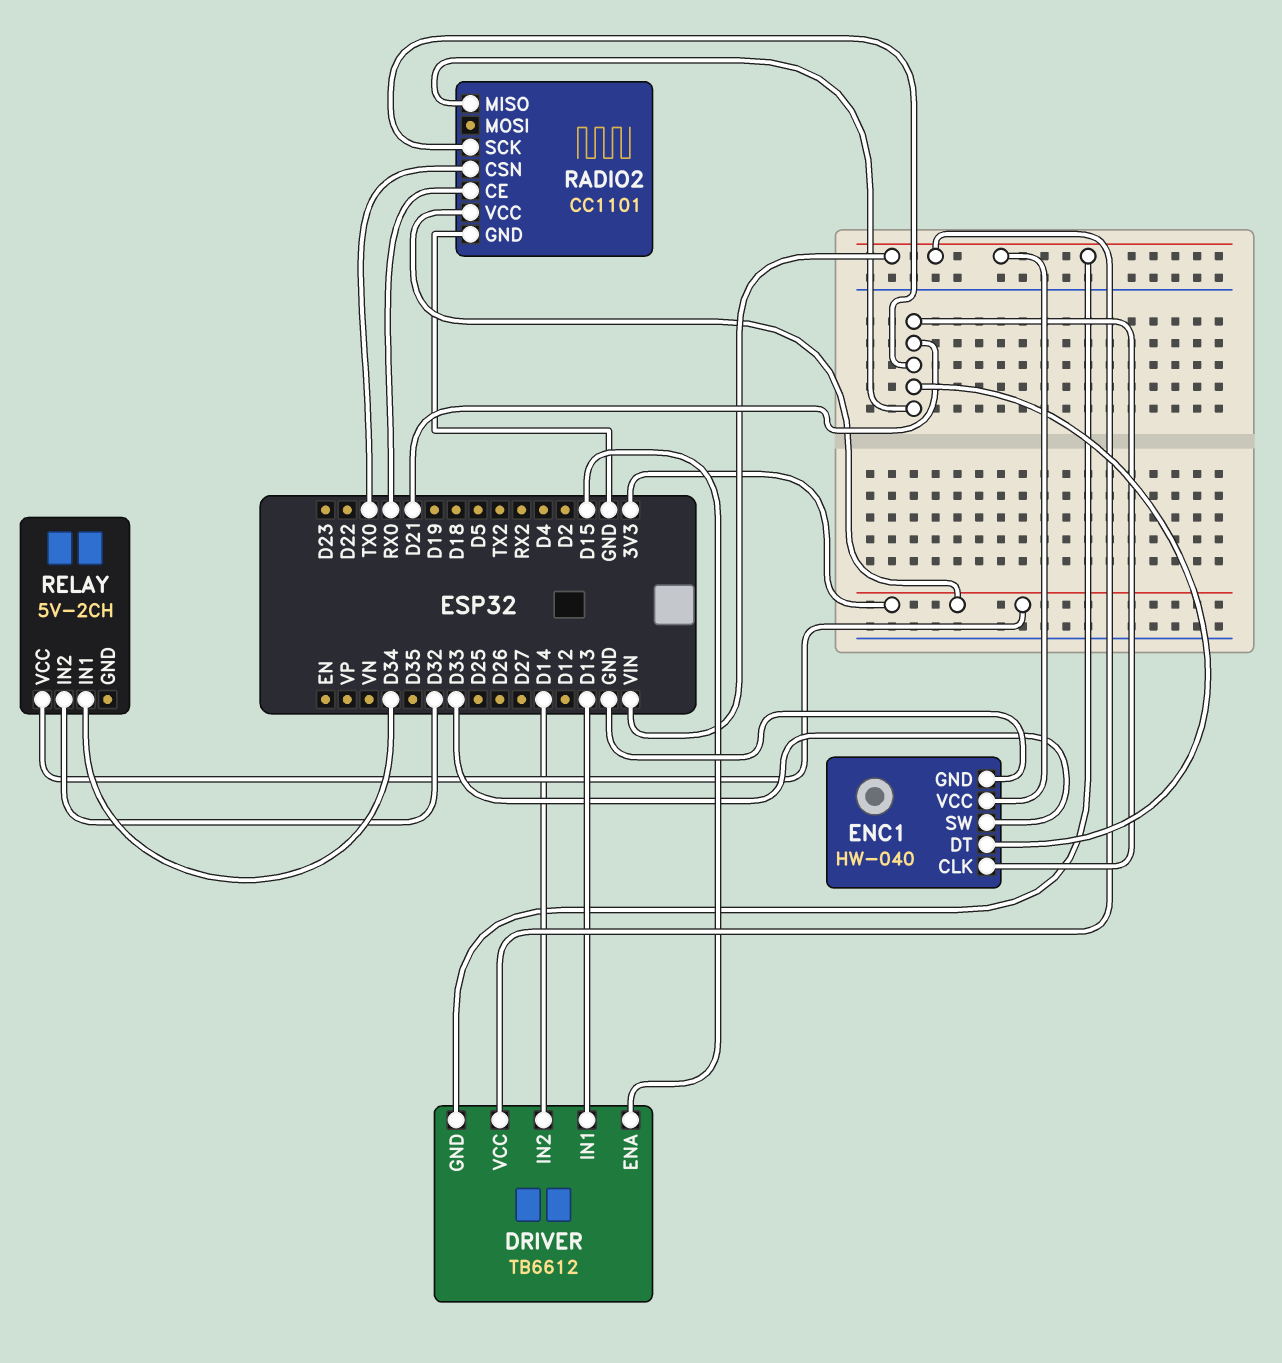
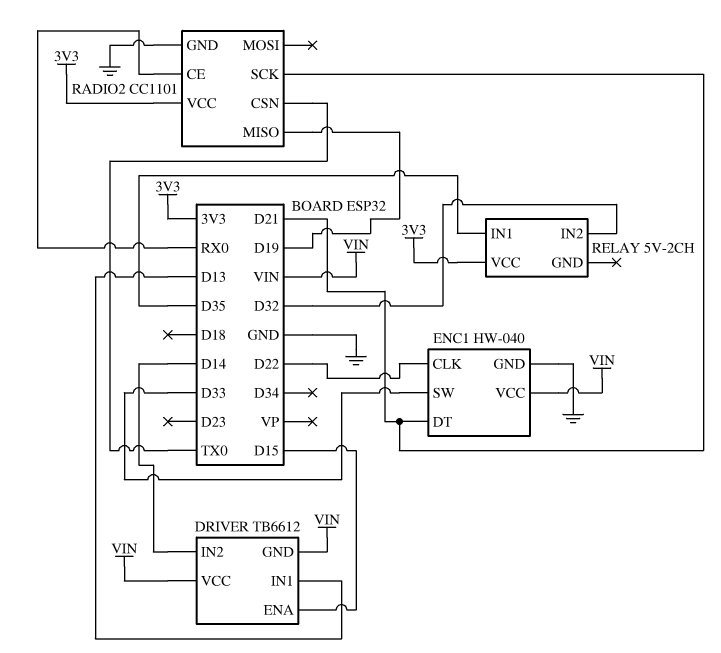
ENC1 pin CLK: D21 -> D22
RADIO2 pin MISO: D21 -> D19
RELAY pin IN1: D34 -> D35

